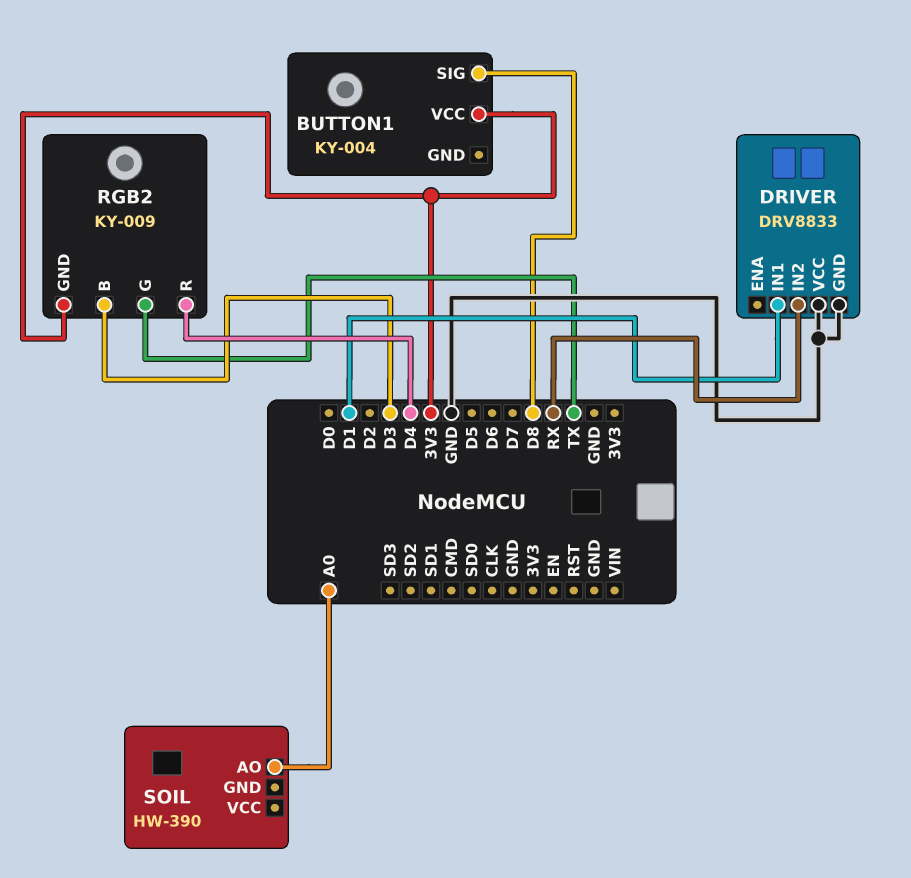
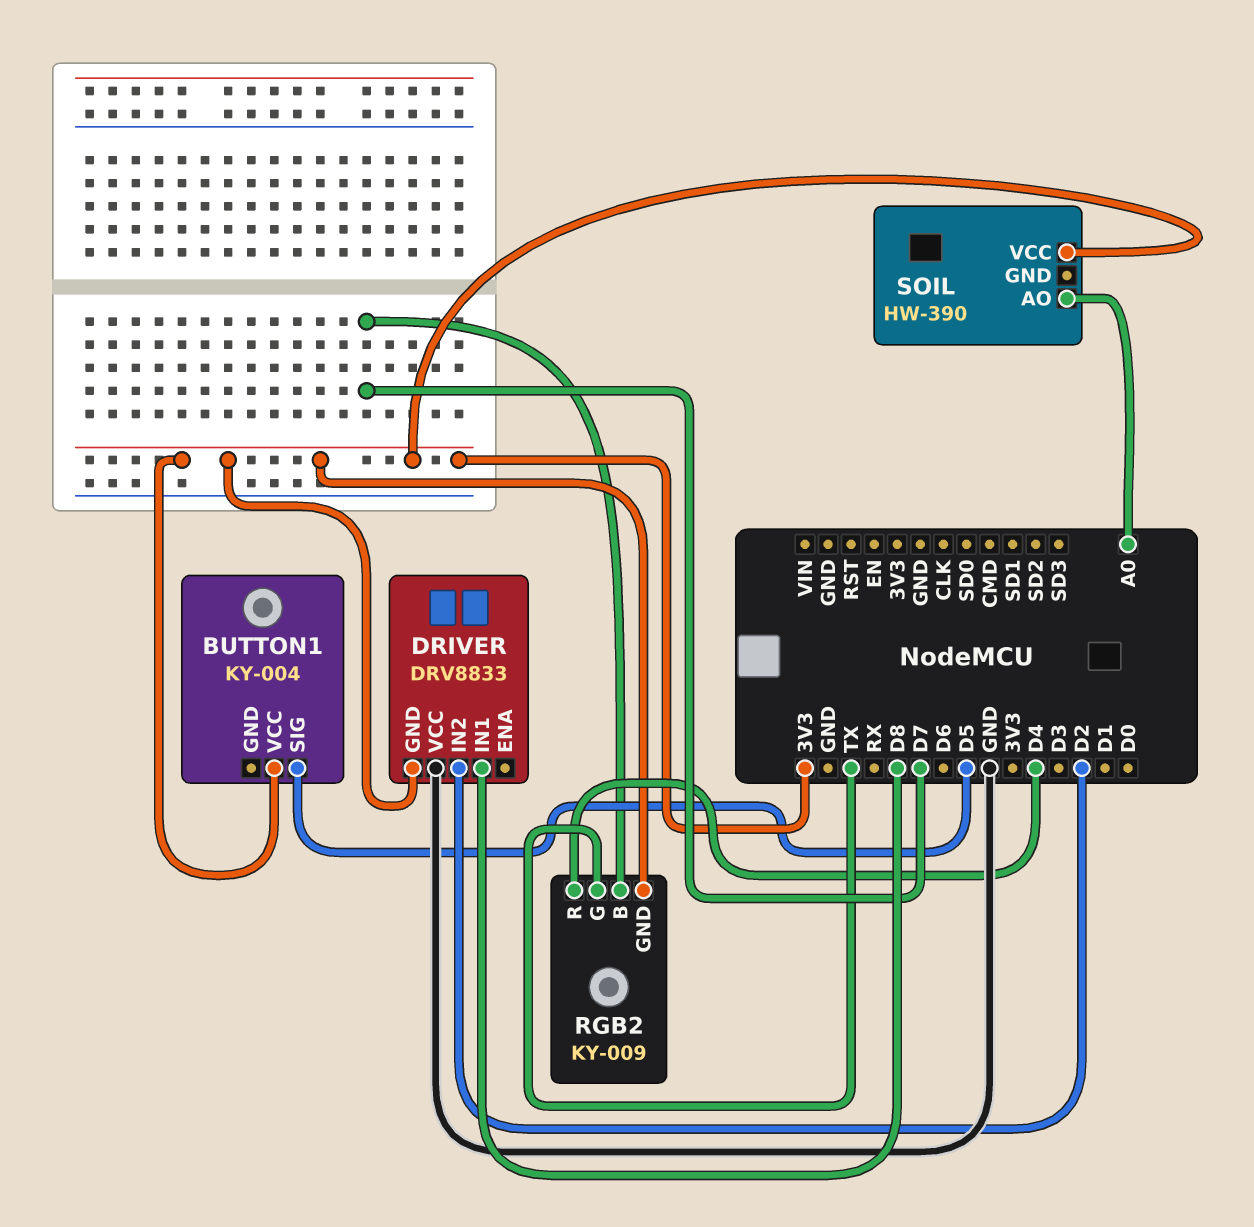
BUTTON1 pin SIG: D8 -> D5
DRIVER pin GND: GND -> 3V3
DRIVER pin IN1: D1 -> D8
DRIVER pin IN2: RX -> D2
RGB2 pin B: D3 -> D7
SOIL pin VCC: none -> 3V3

